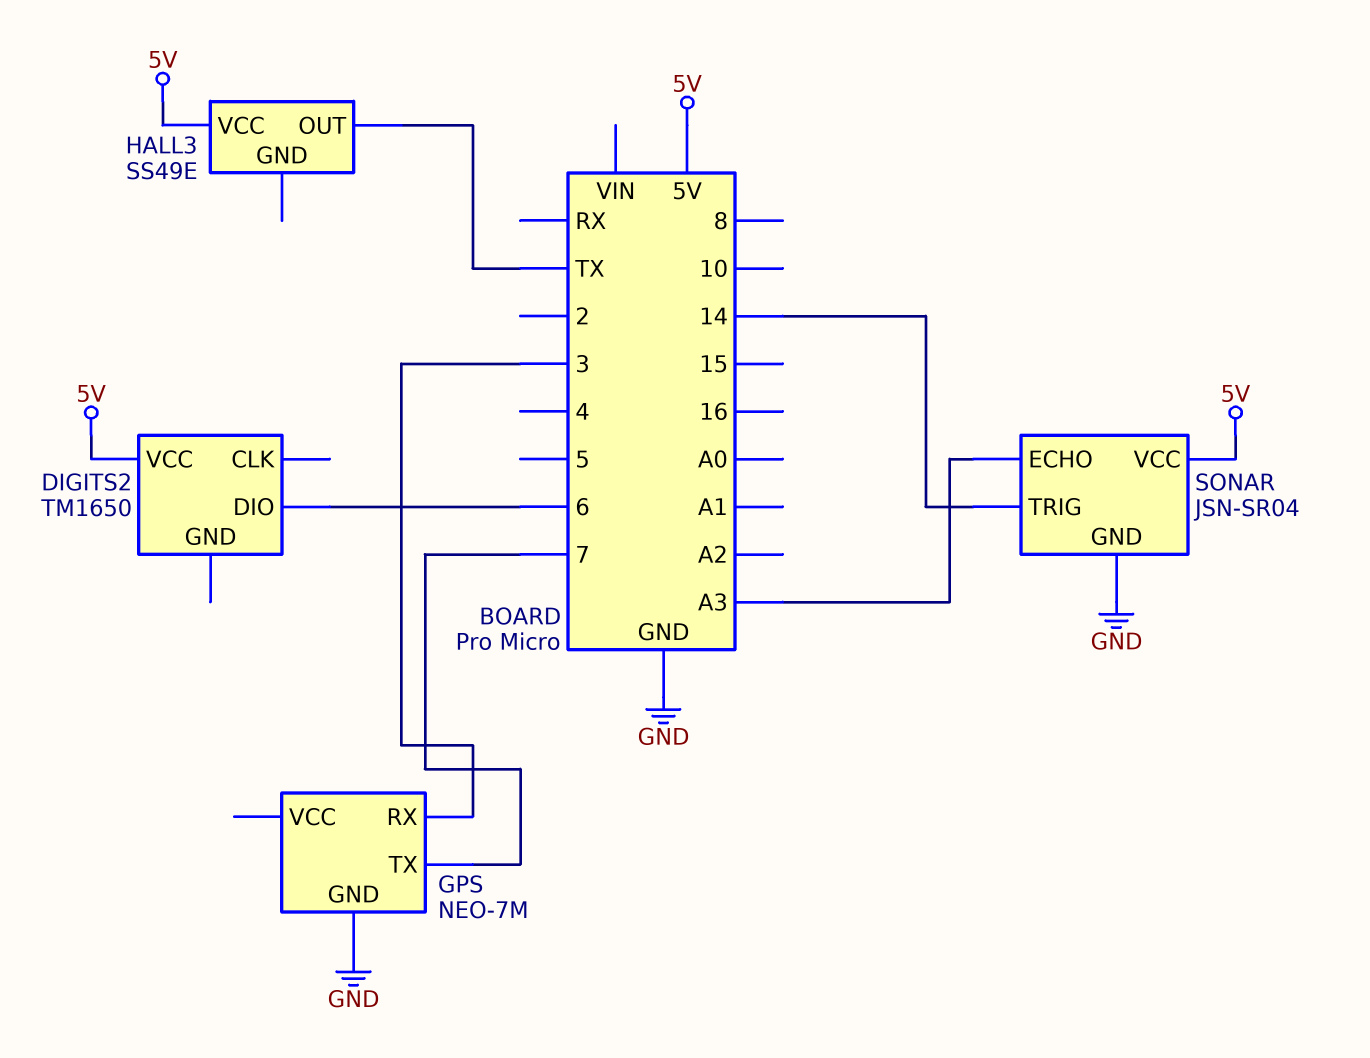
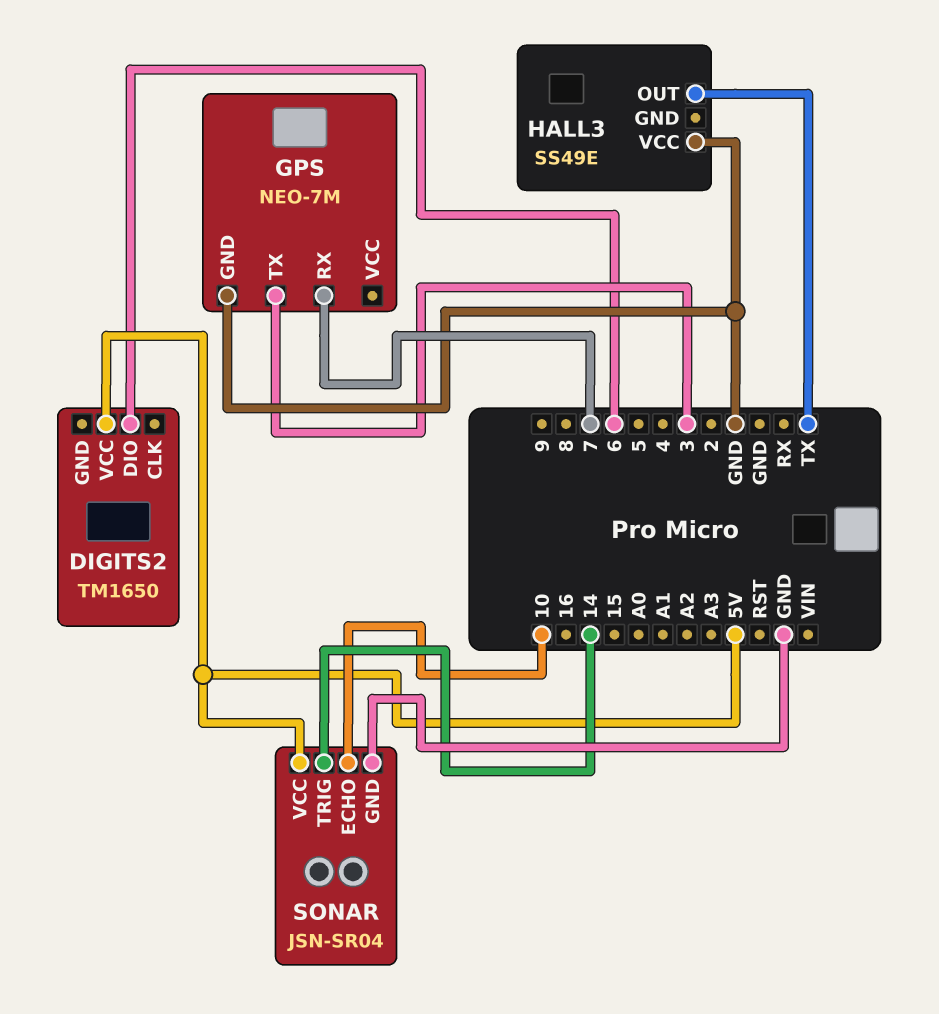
GPS pin RX: 3 -> 7
GPS pin TX: 7 -> 3
HALL3 pin VCC: 5V -> GND
SONAR pin ECHO: A3 -> 10

